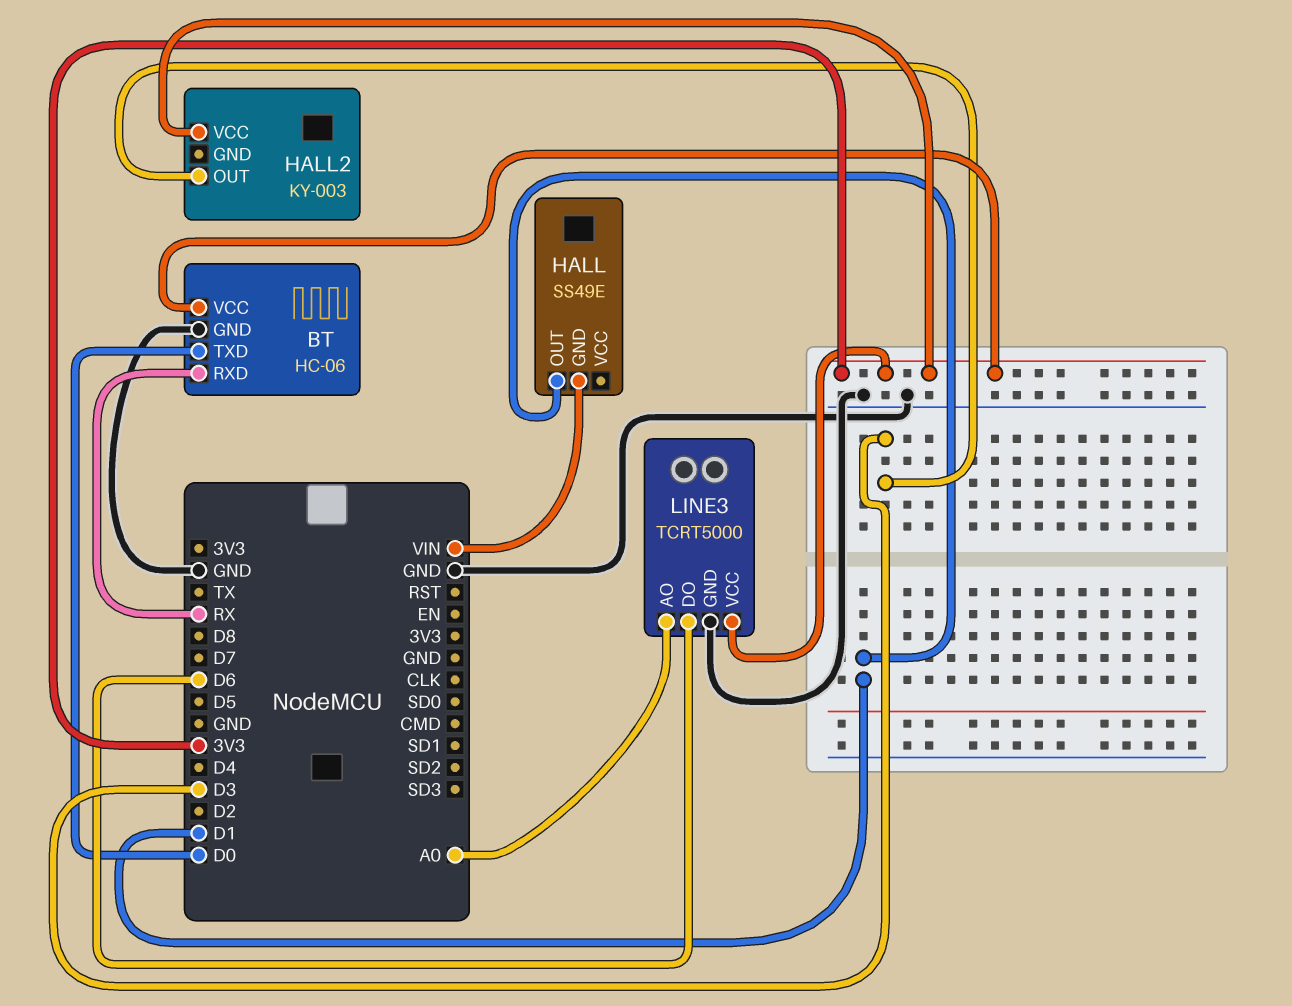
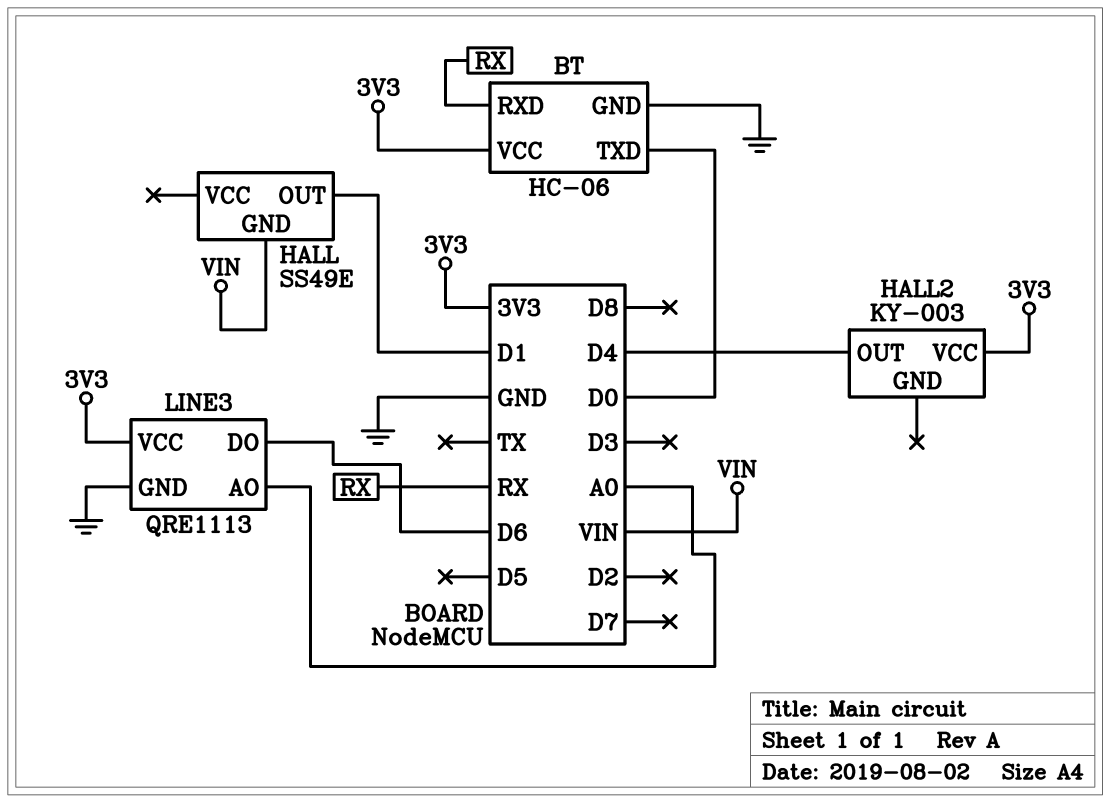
HALL2 pin OUT: D3 -> D4
LINE3: TCRT5000 -> QRE1113

